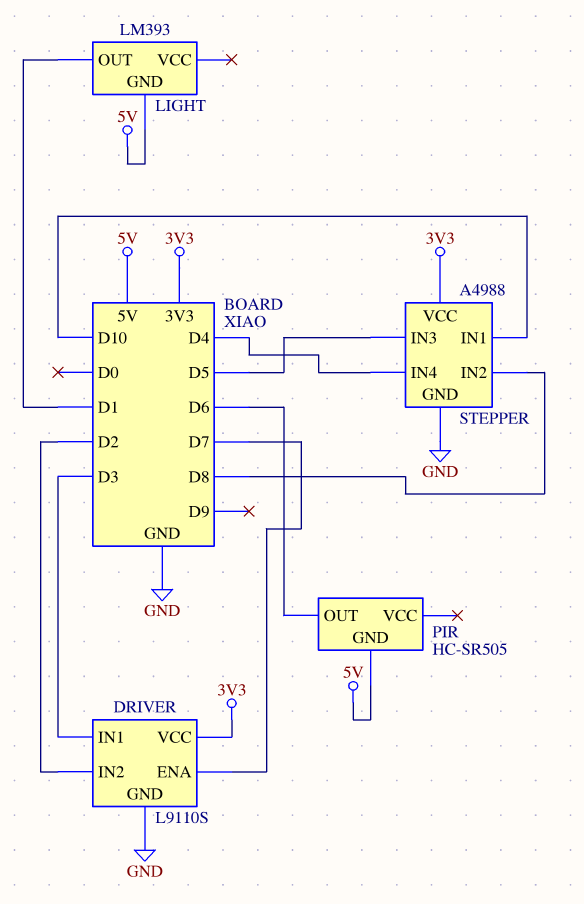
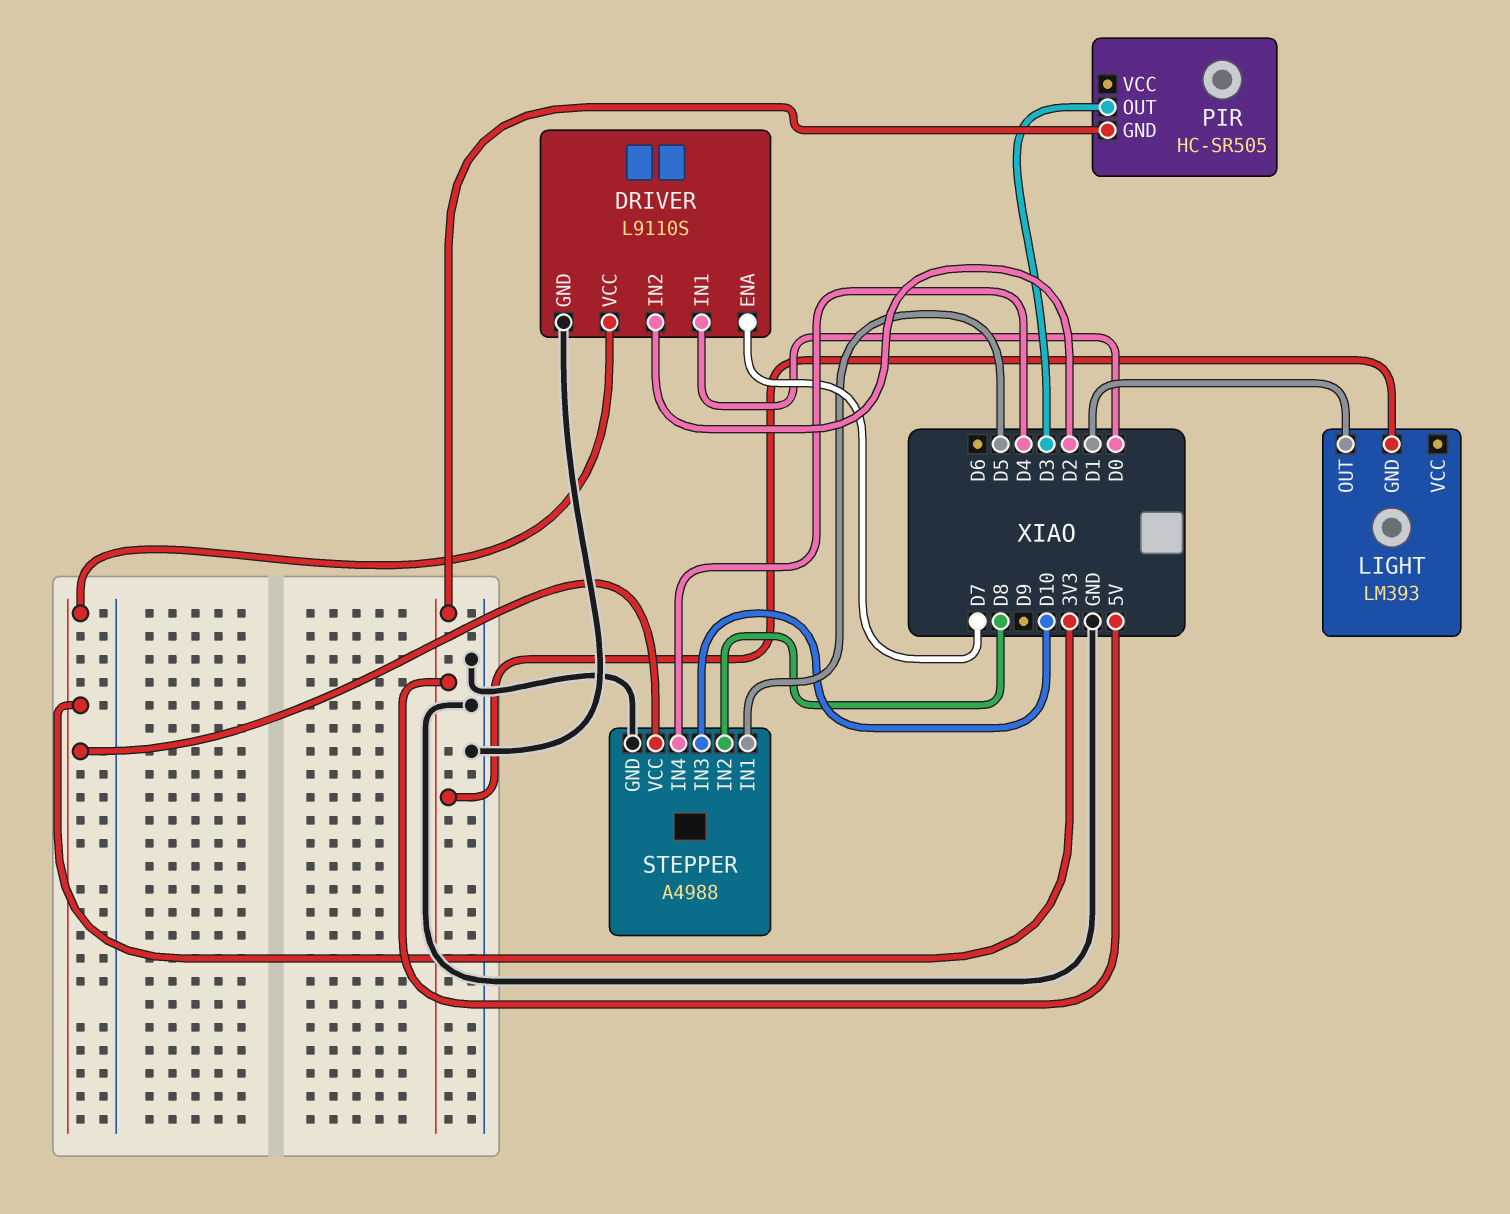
DRIVER pin IN1: D3 -> D0
PIR pin OUT: D6 -> D3
STEPPER pin IN1: D10 -> D5
STEPPER pin IN3: D5 -> D10

